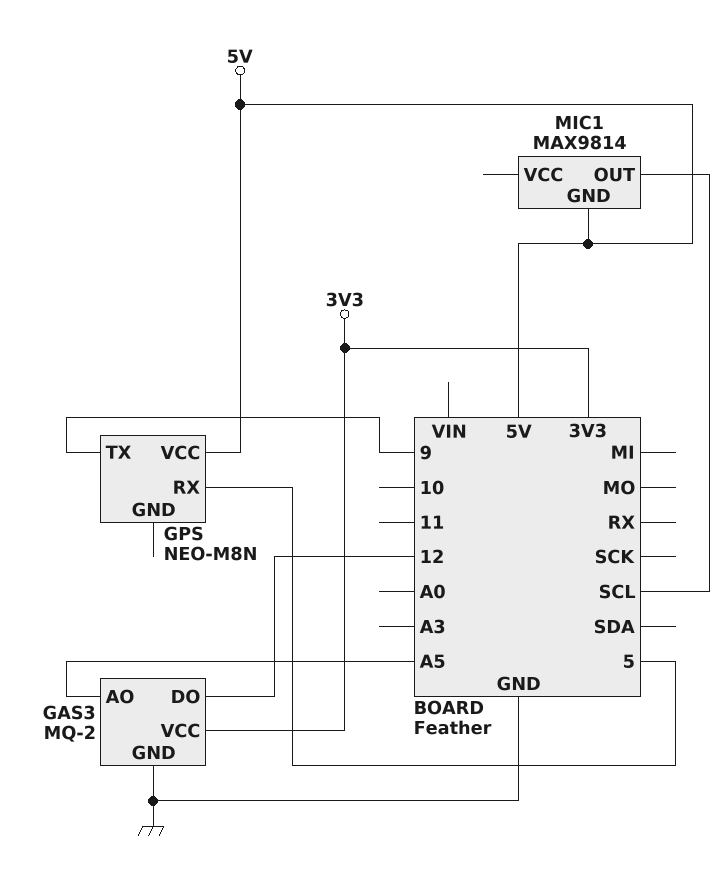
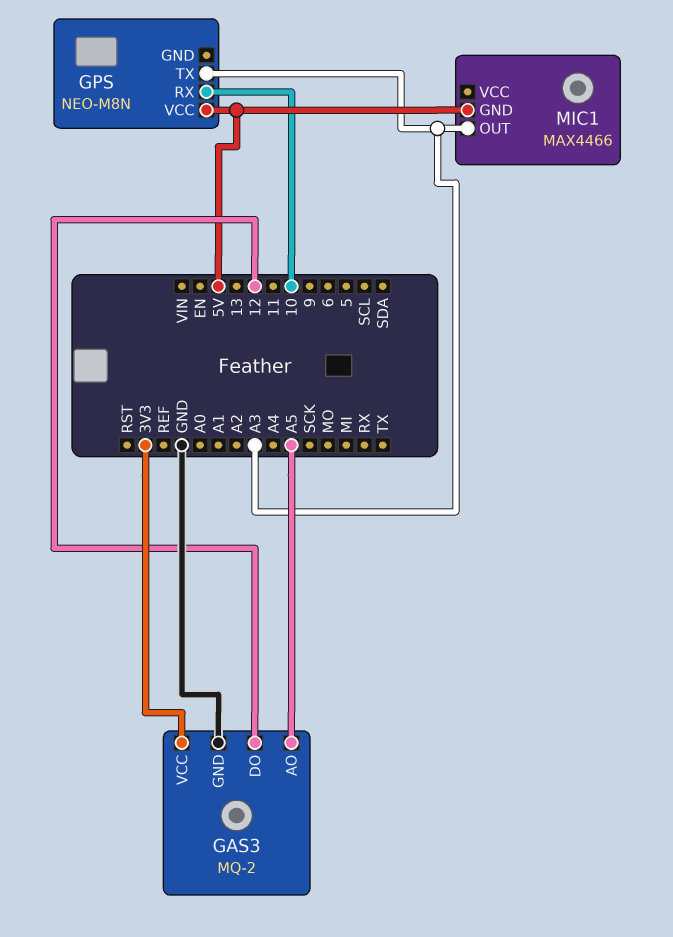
GPS pin RX: 5 -> 10
GPS pin TX: 9 -> A3
MIC1: MAX9814 -> MAX4466
MIC1 pin OUT: SCL -> A3

